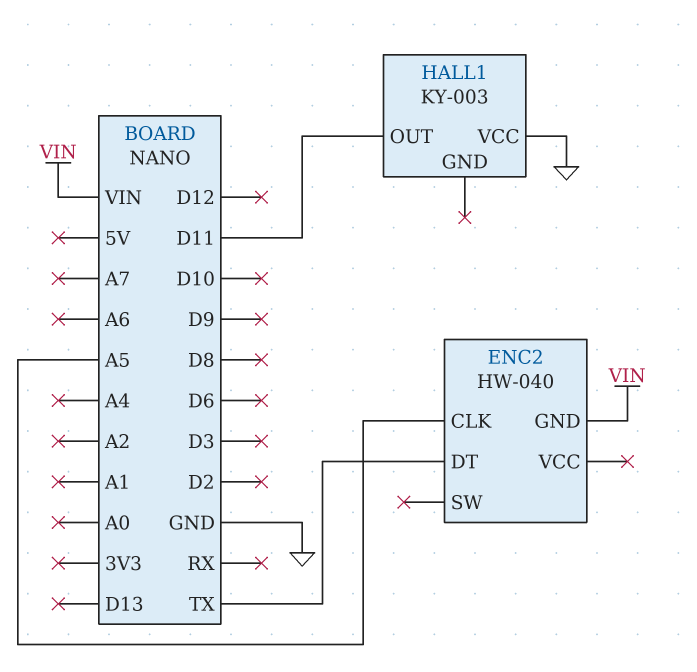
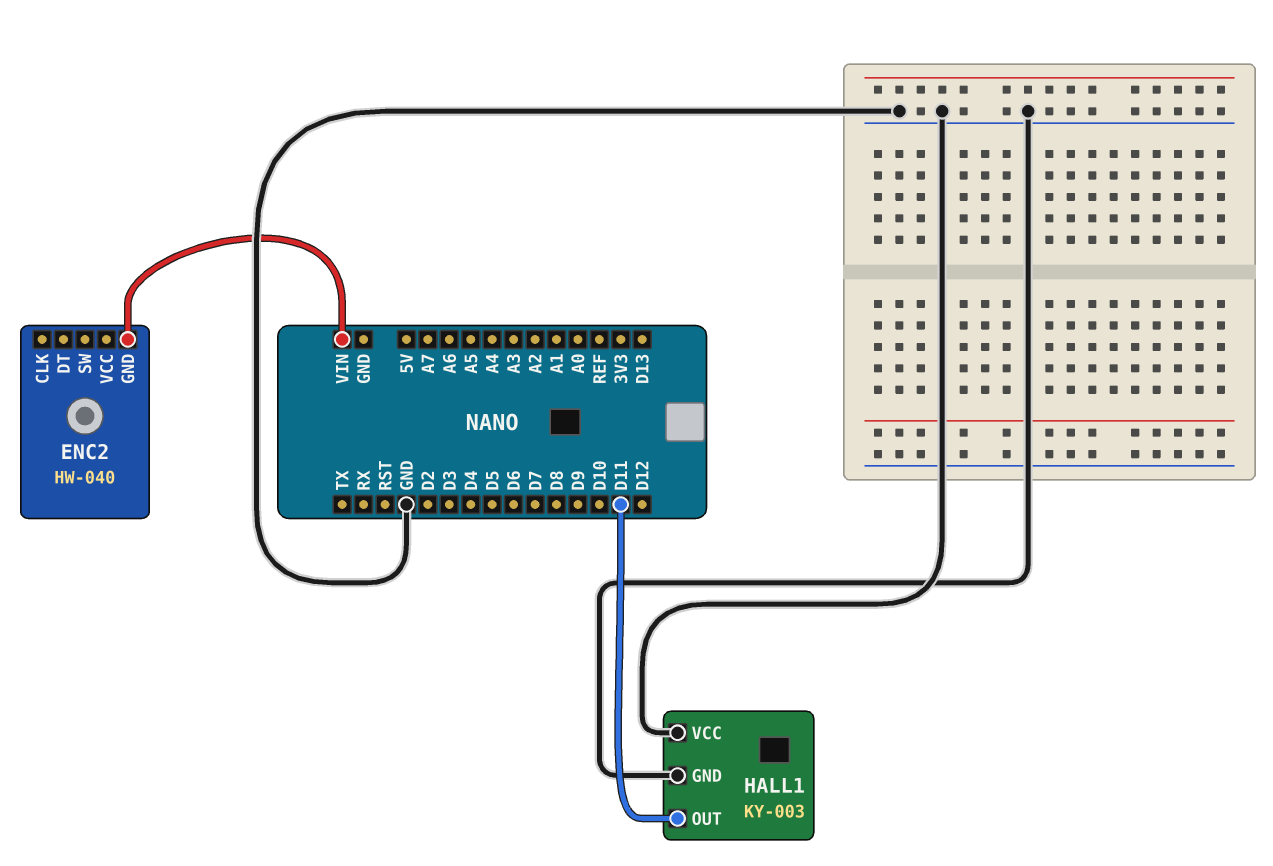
ENC2 pin CLK: A5 -> none
ENC2 pin DT: TX -> none
HALL1 pin GND: none -> GND

